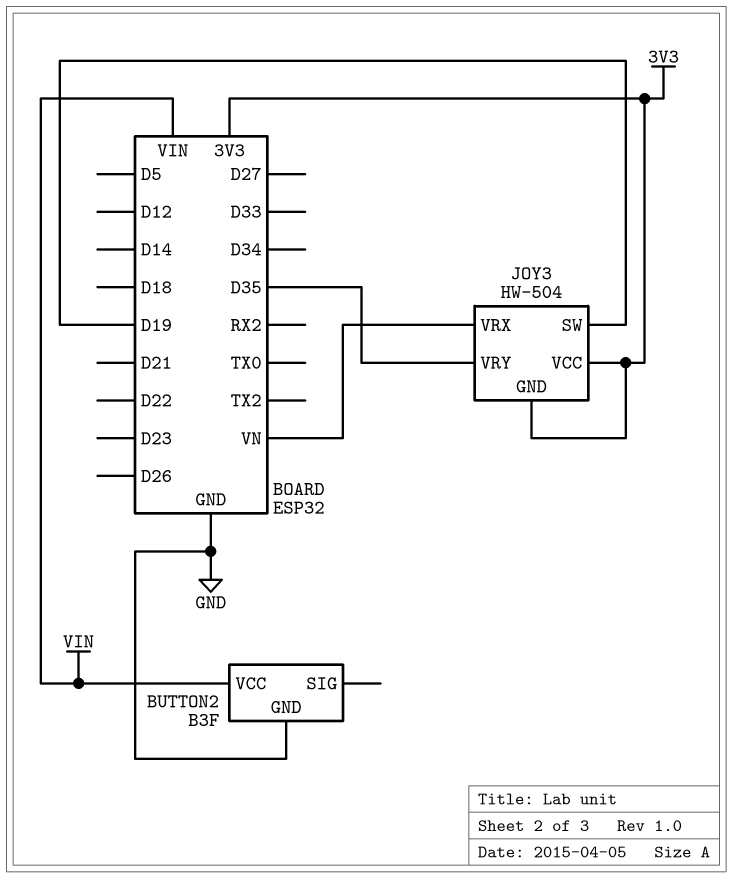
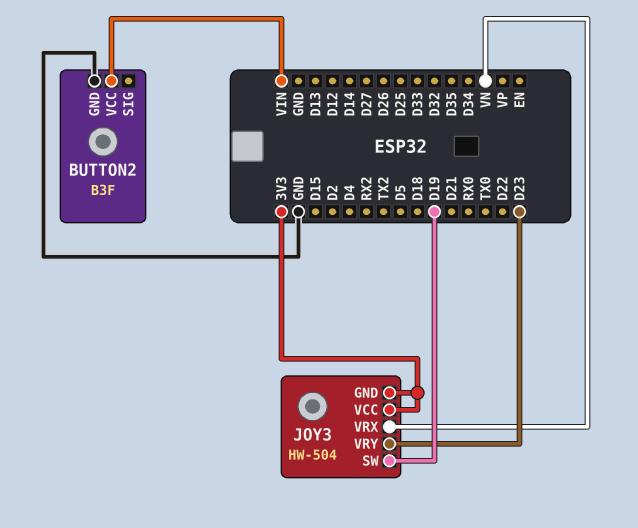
JOY3 pin VRY: D35 -> D23

